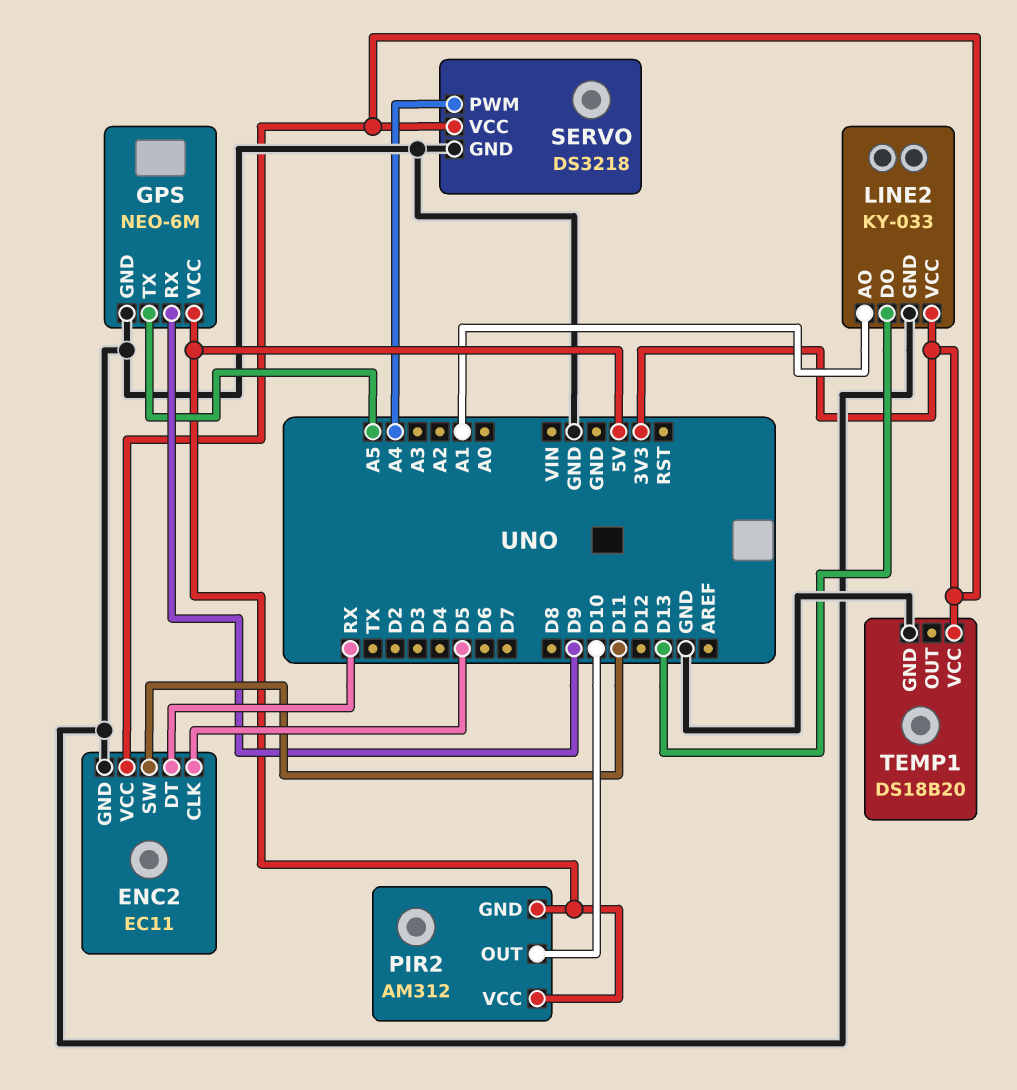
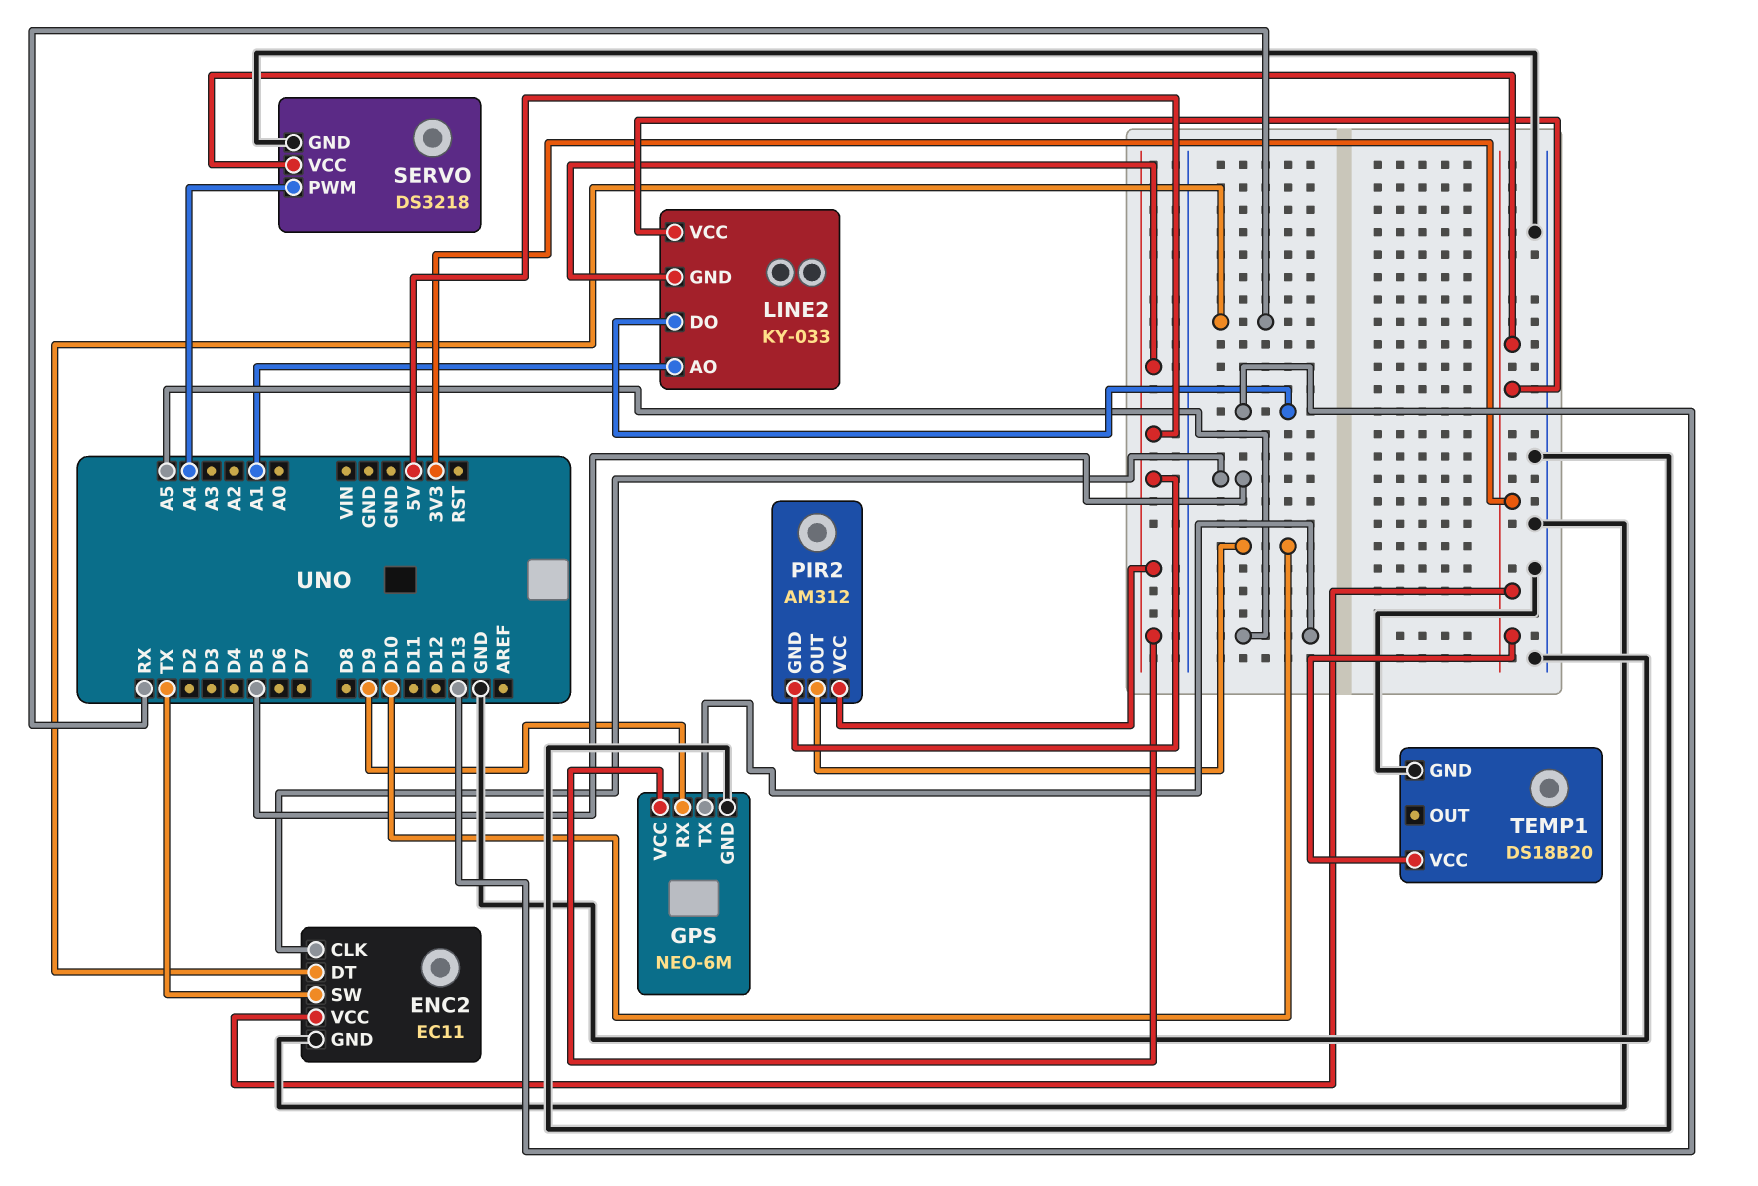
ENC2 pin SW: D11 -> TX
LINE2 pin GND: GND -> 5V

